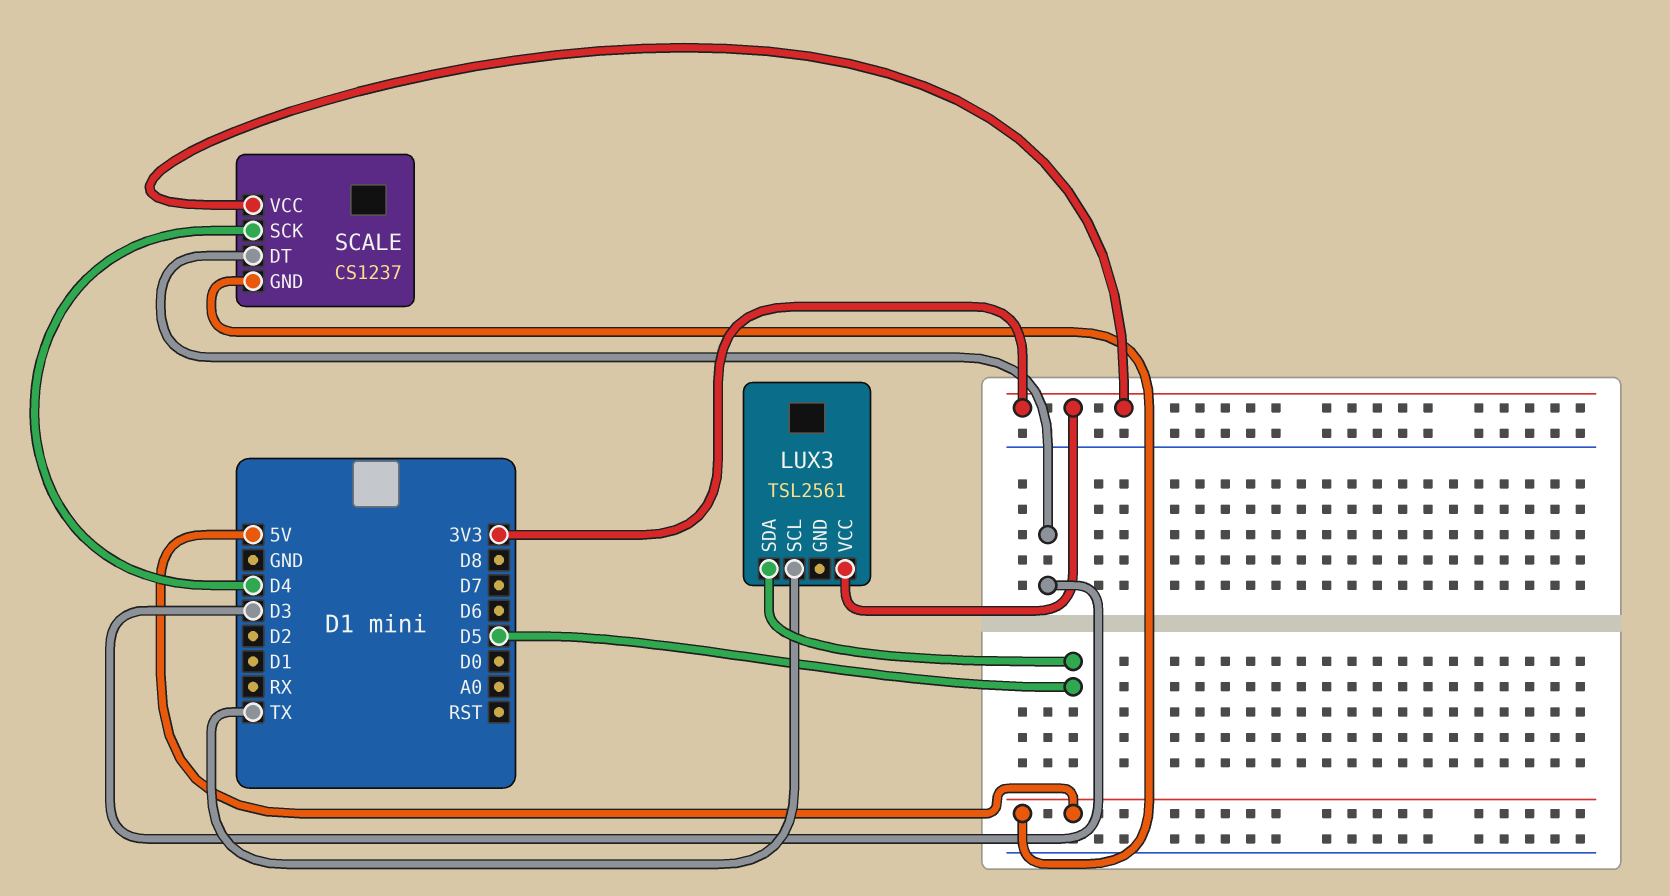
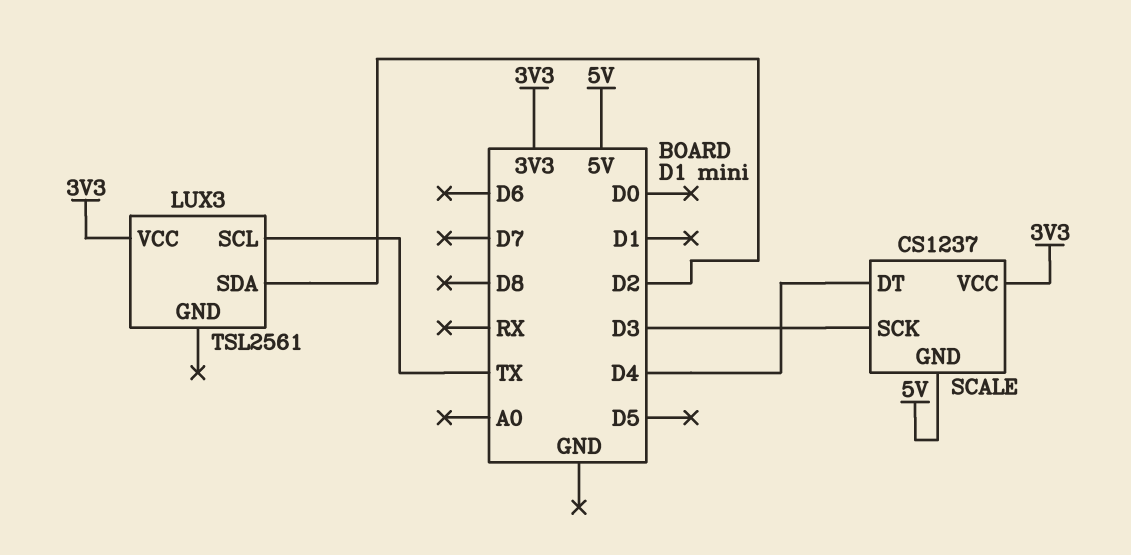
LUX3 pin SDA: D5 -> D2
SCALE pin DT: D3 -> D4
SCALE pin SCK: D4 -> D3

